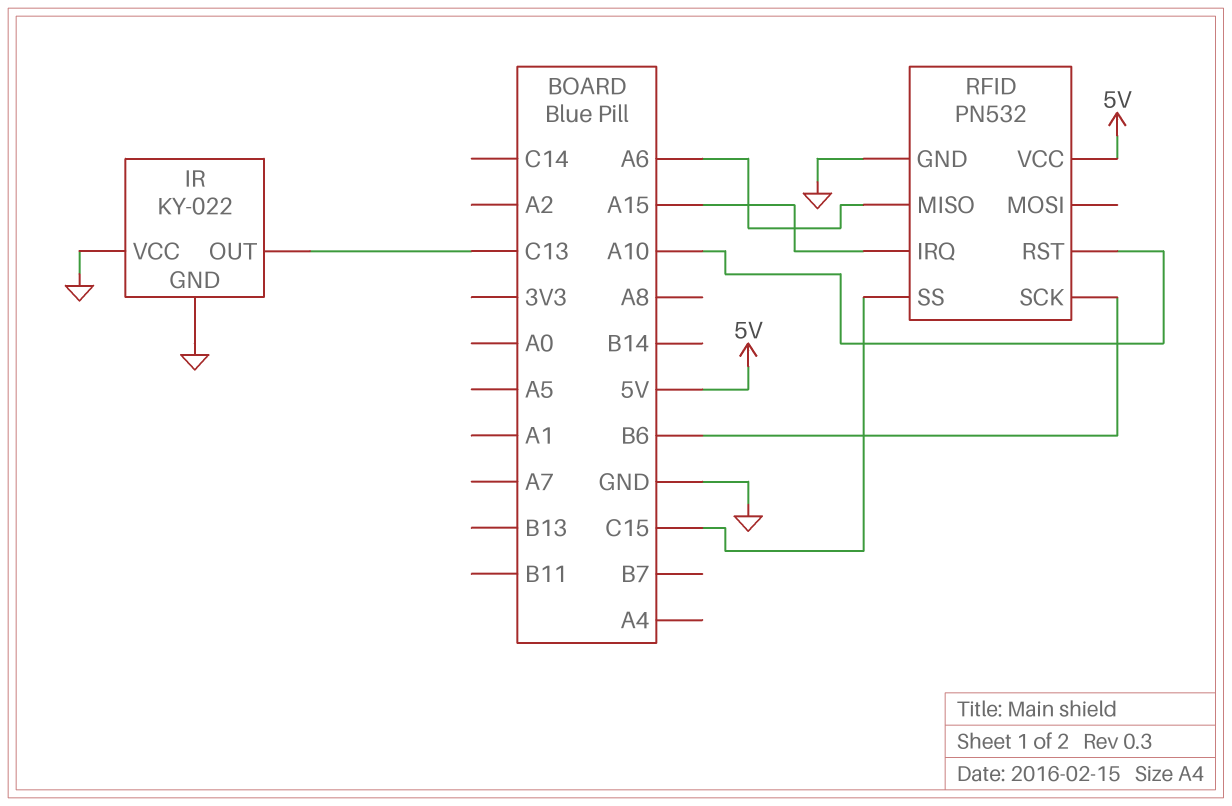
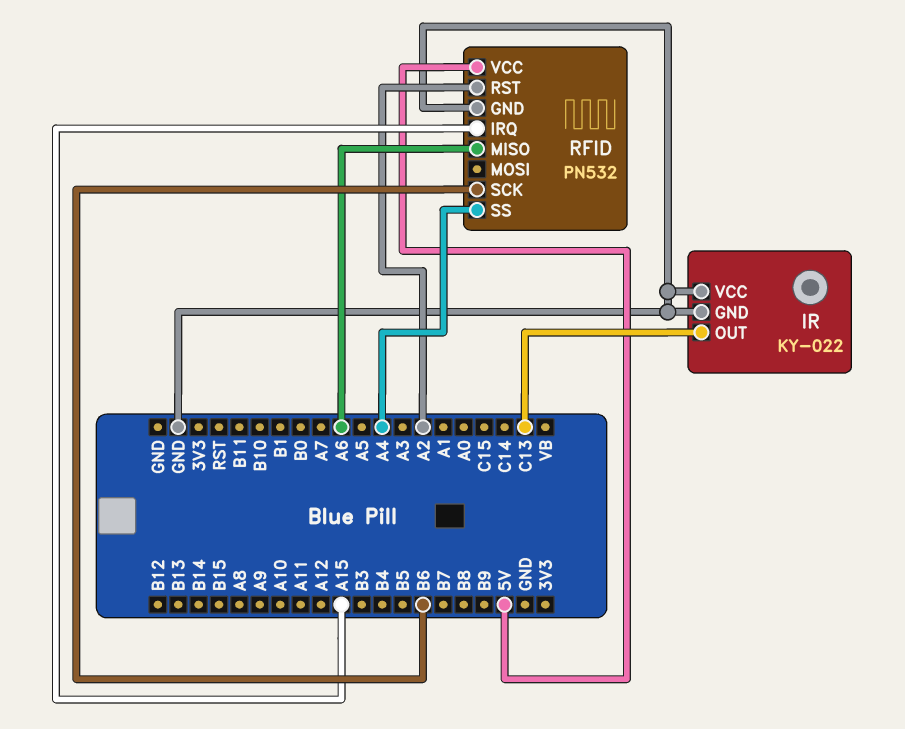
RFID pin RST: A10 -> A2
RFID pin SS: C15 -> A4

